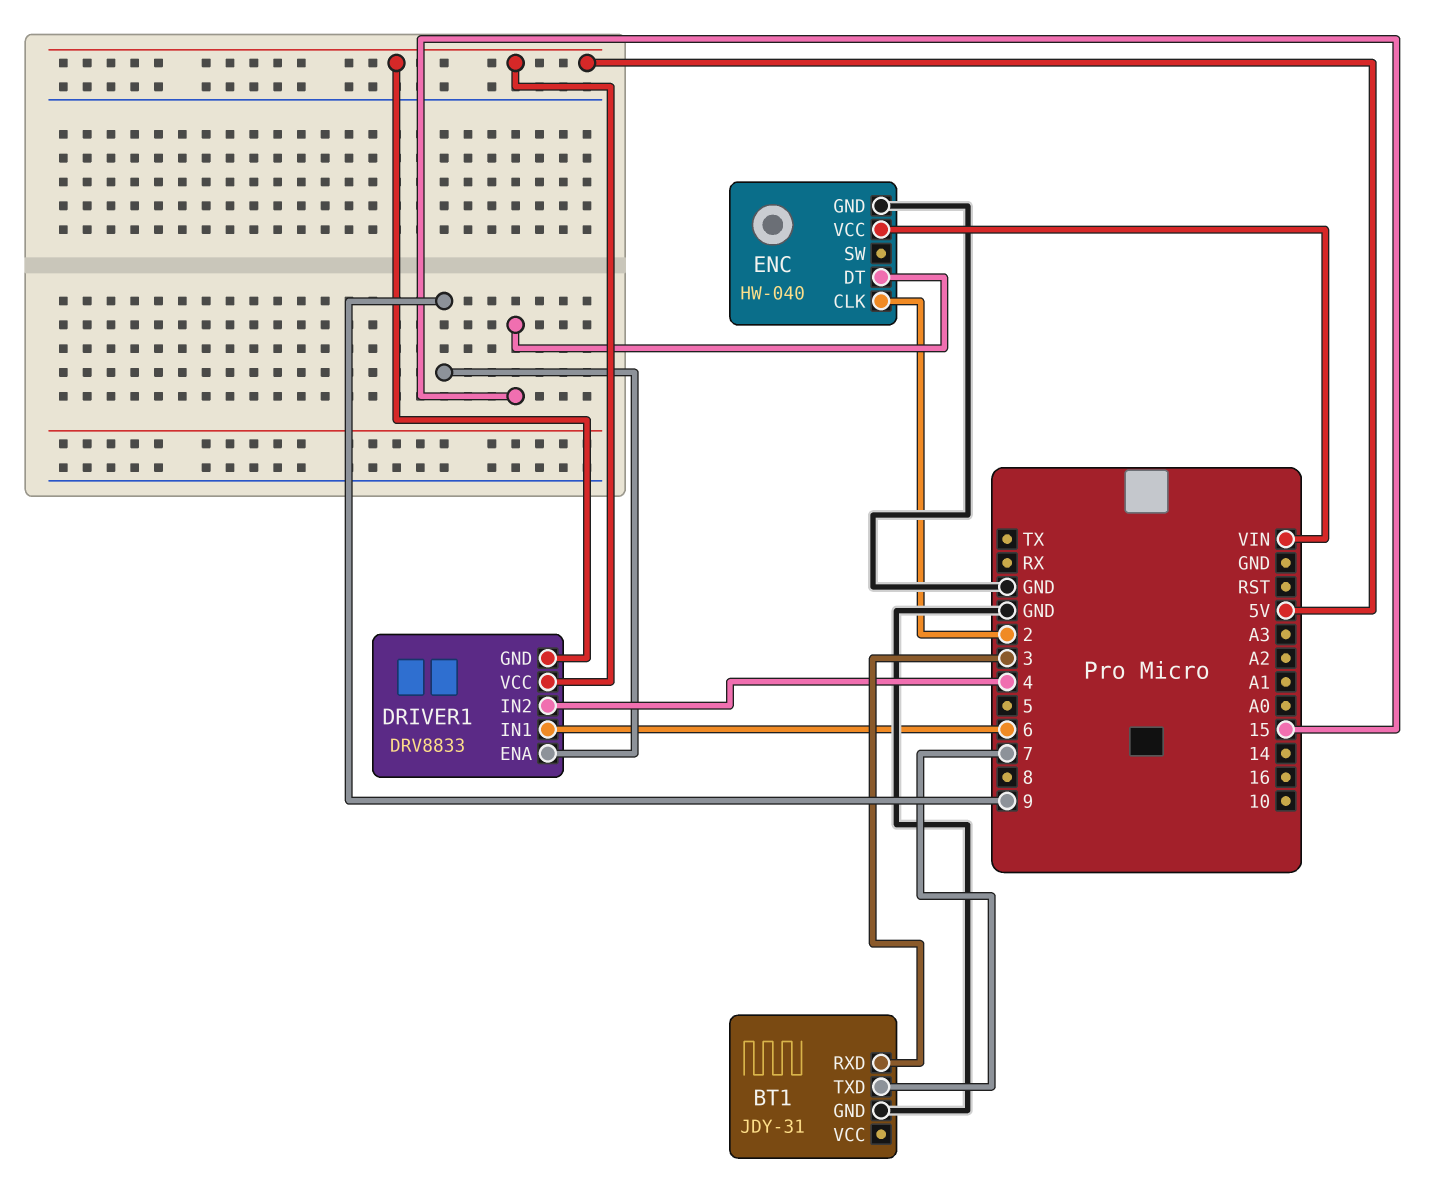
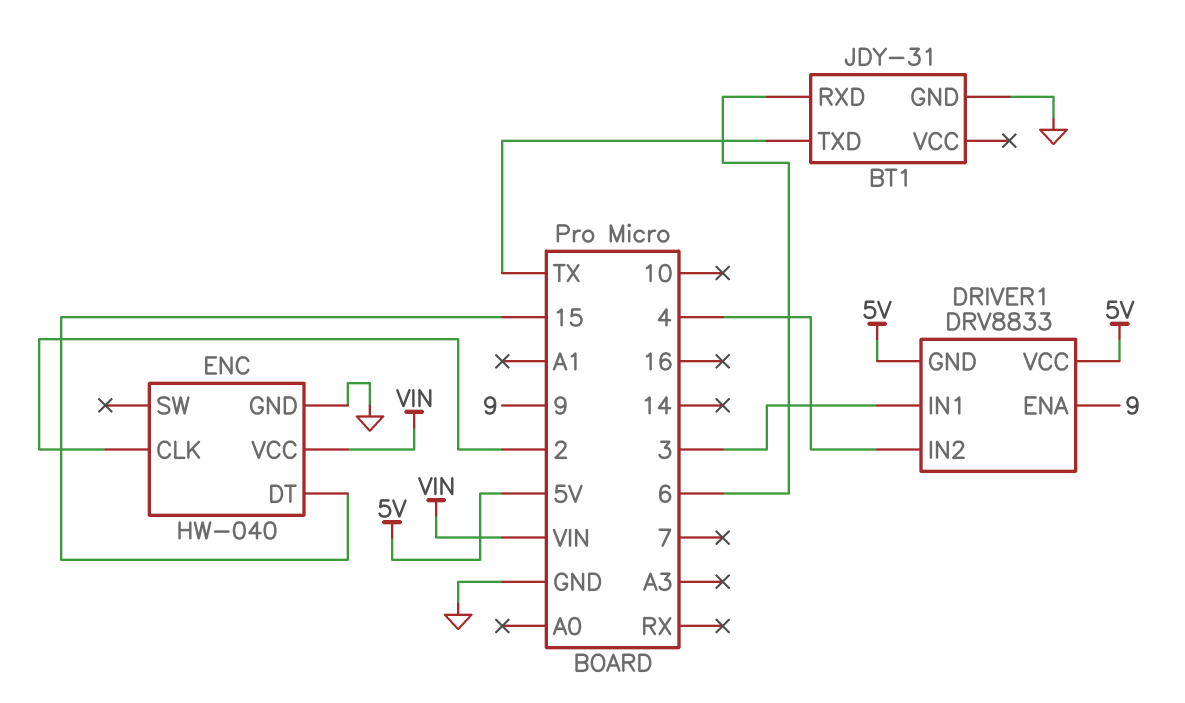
BT1 pin RXD: 3 -> 6
BT1 pin TXD: 7 -> TX
DRIVER1 pin IN1: 6 -> 3

